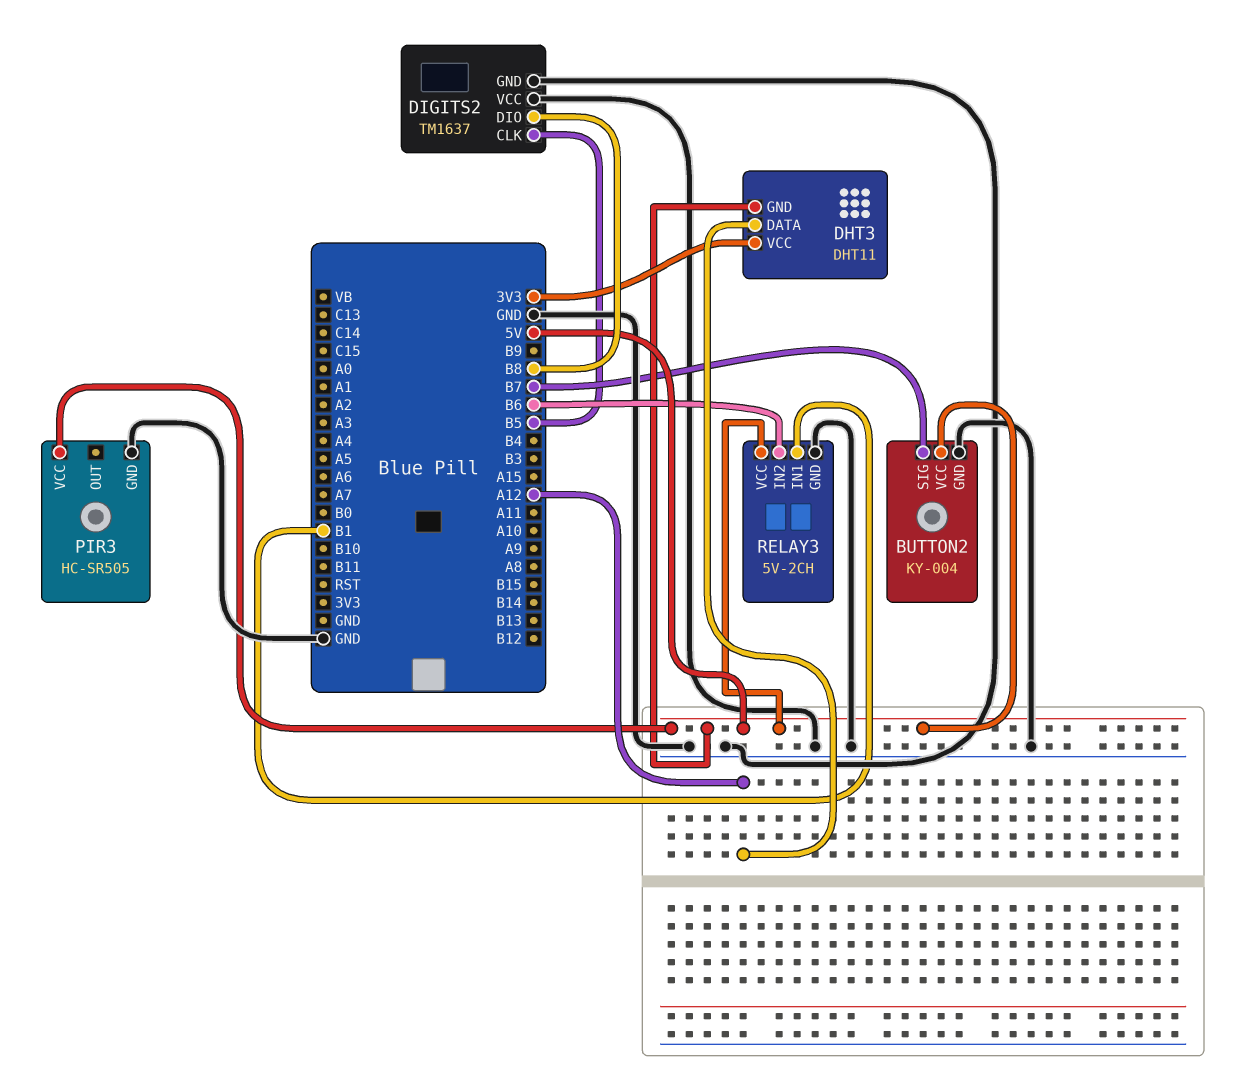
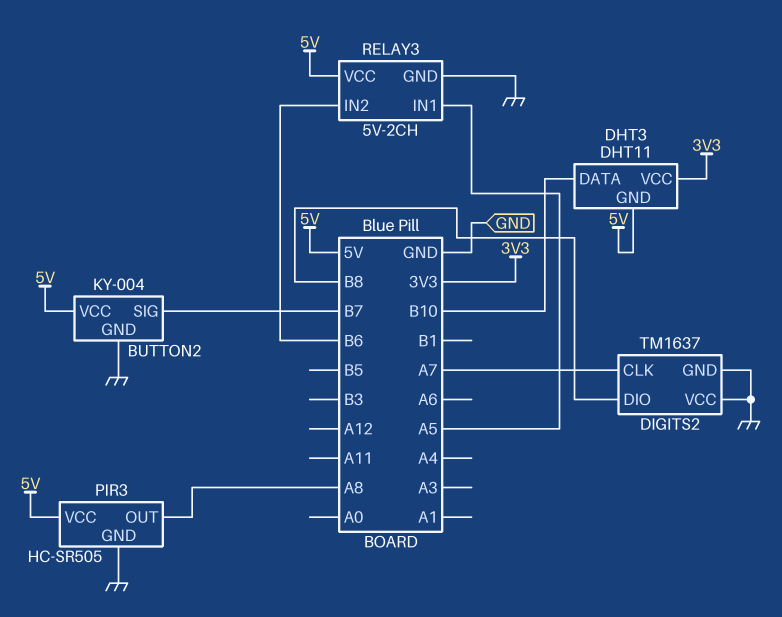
DHT3 pin DATA: A12 -> B10
DIGITS2 pin CLK: B5 -> A7
PIR3 pin OUT: none -> A8
RELAY3 pin IN1: B1 -> A5

